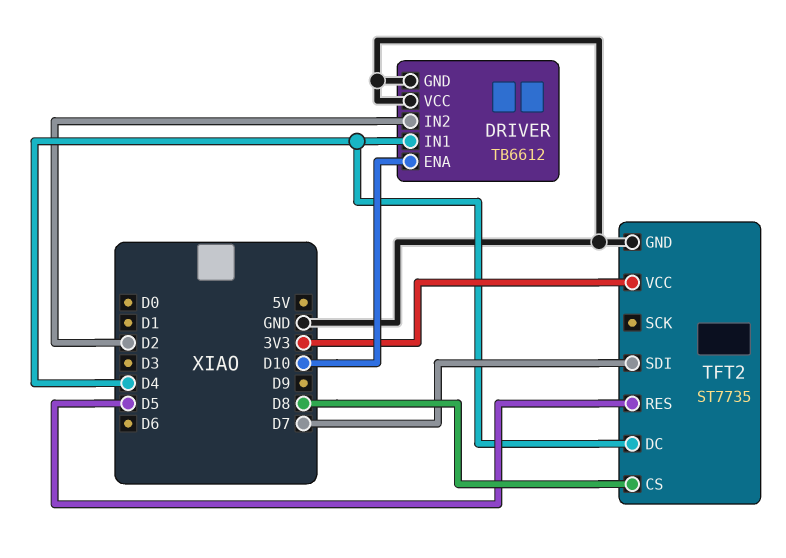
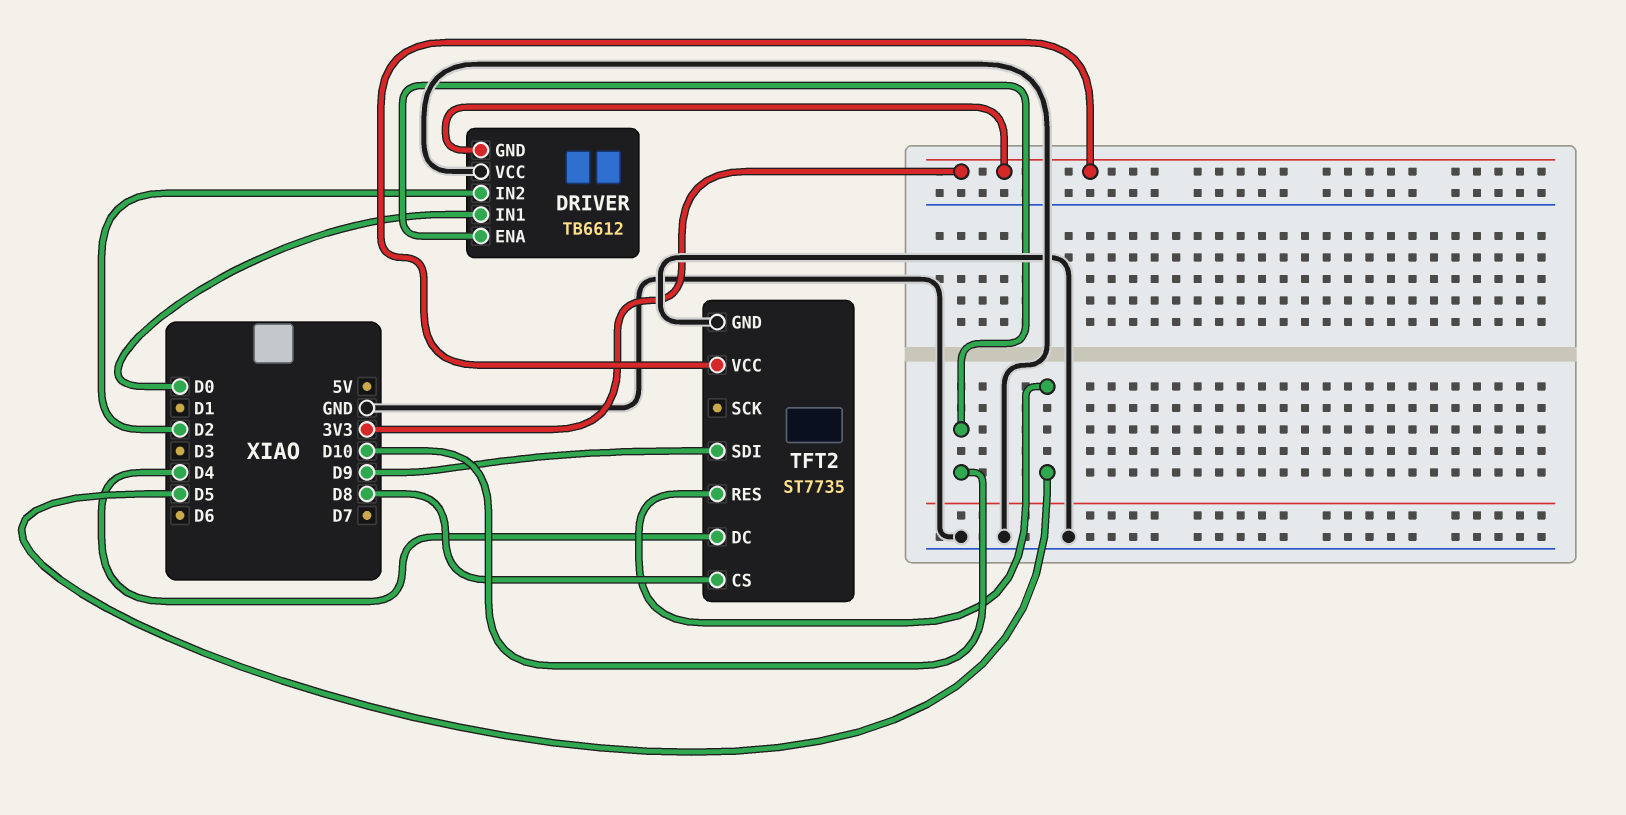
DRIVER pin GND: GND -> 3V3
DRIVER pin IN1: D4 -> D0
TFT2 pin SDI: D7 -> D9

